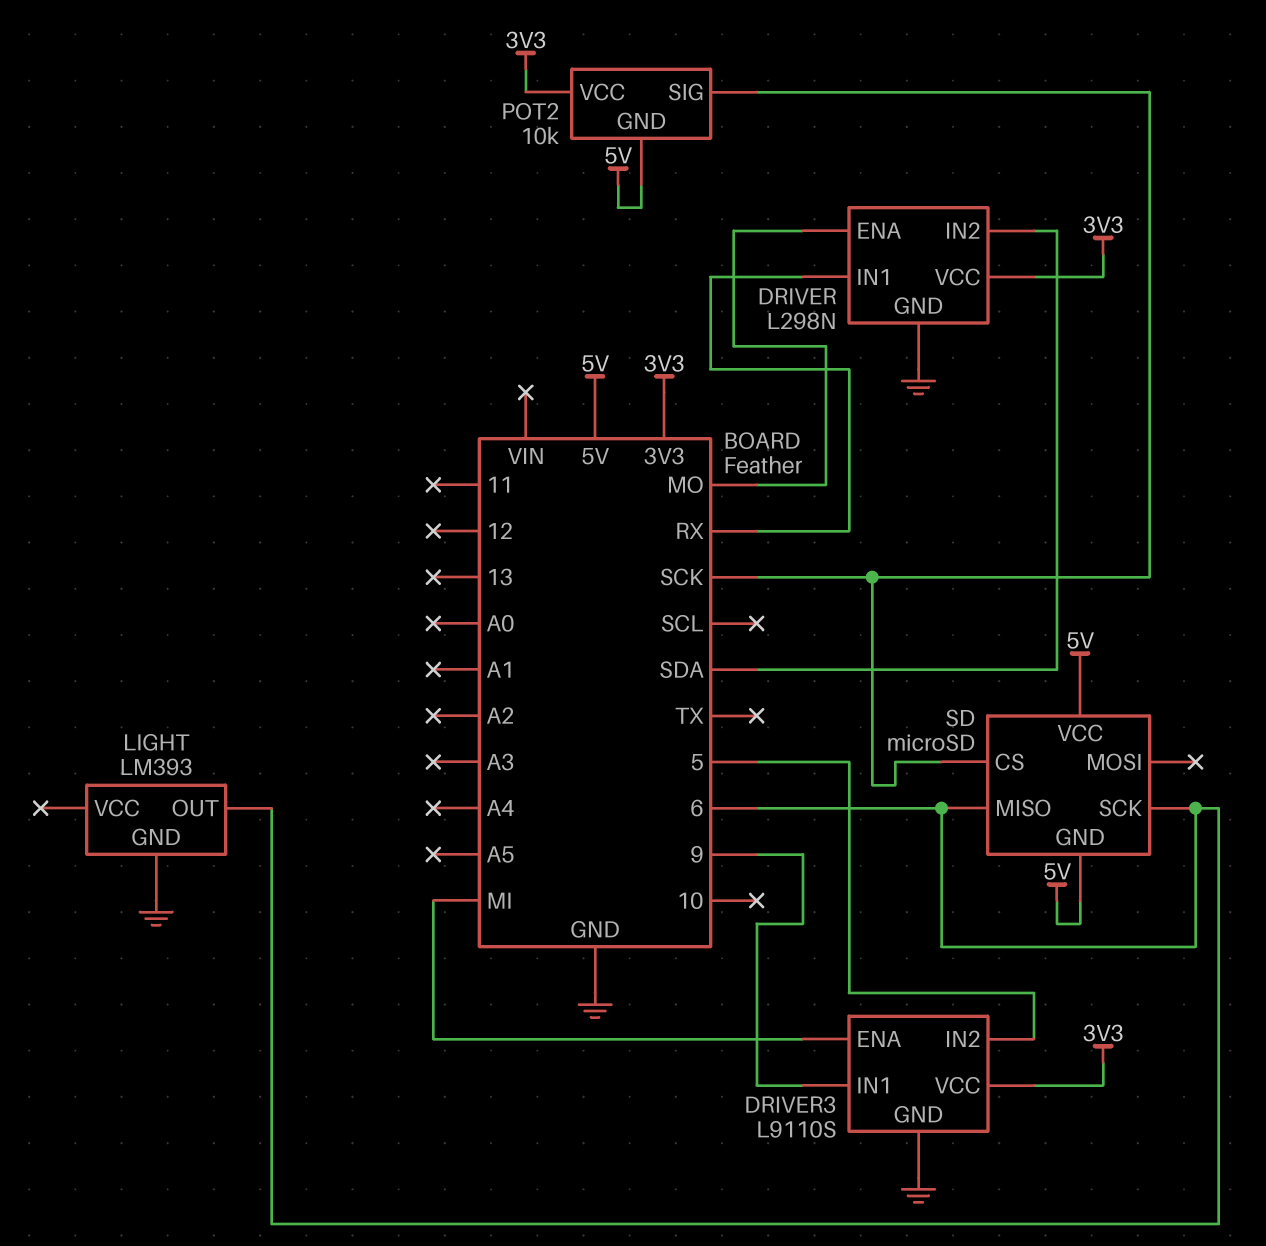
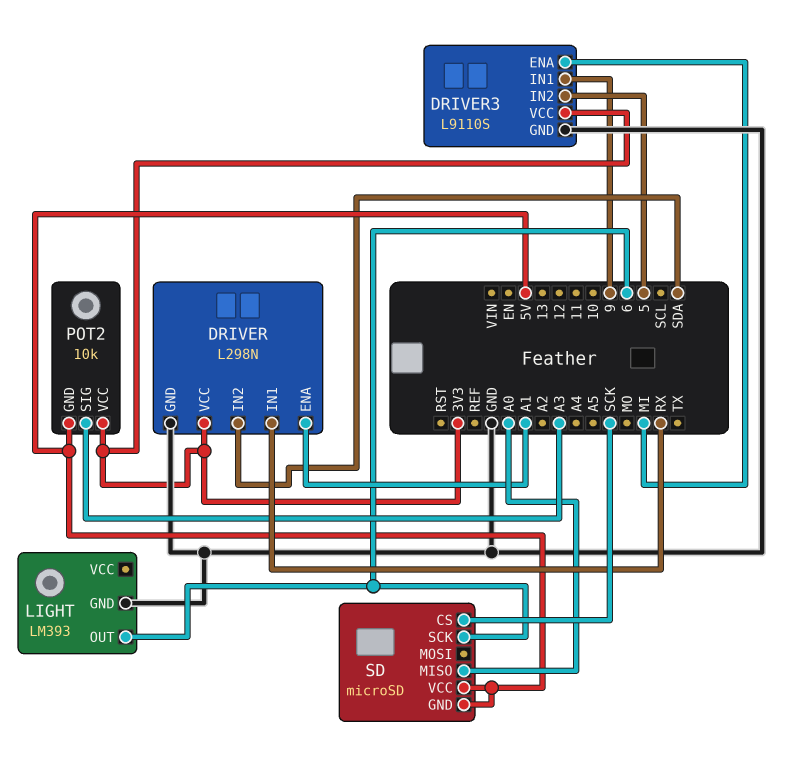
DRIVER pin ENA: MO -> A1
POT2 pin SIG: SCK -> A3
SD pin MISO: 6 -> A0

